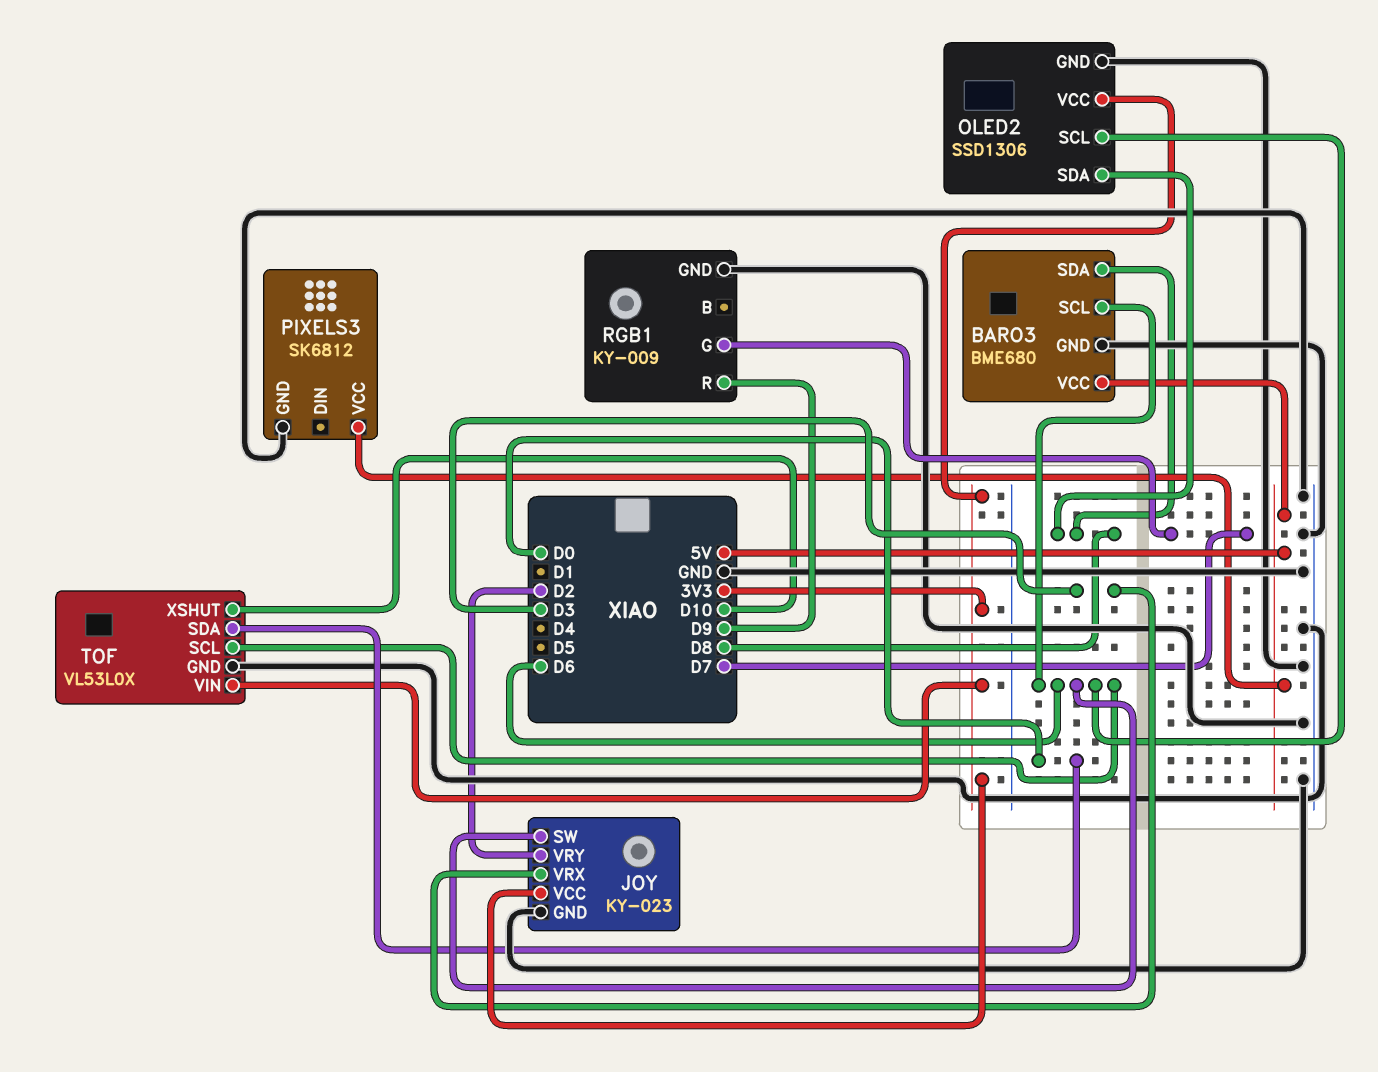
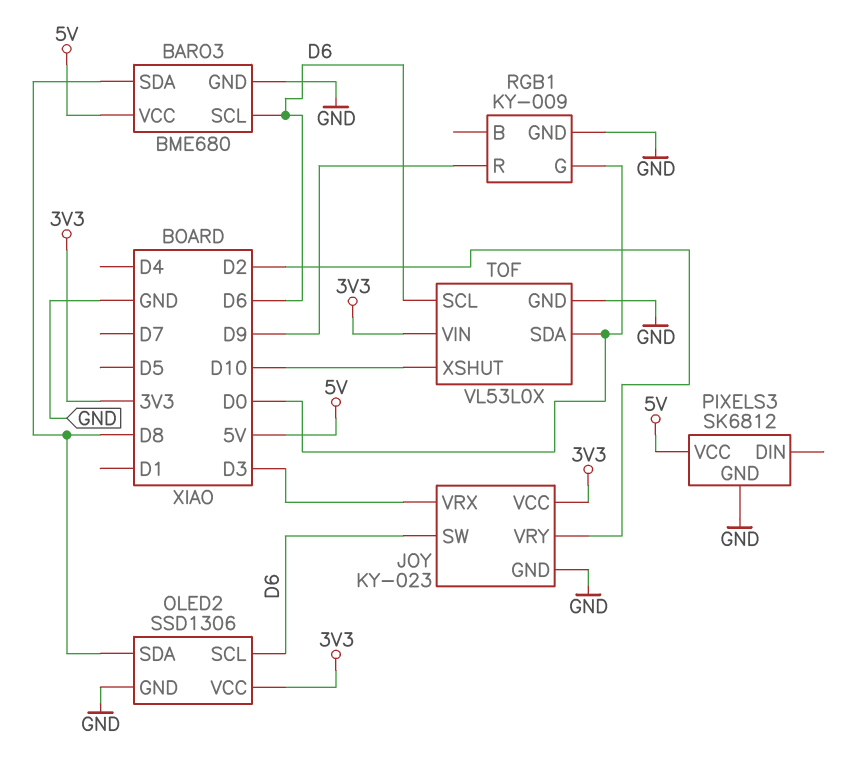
RGB1 pin G: D7 -> D0

